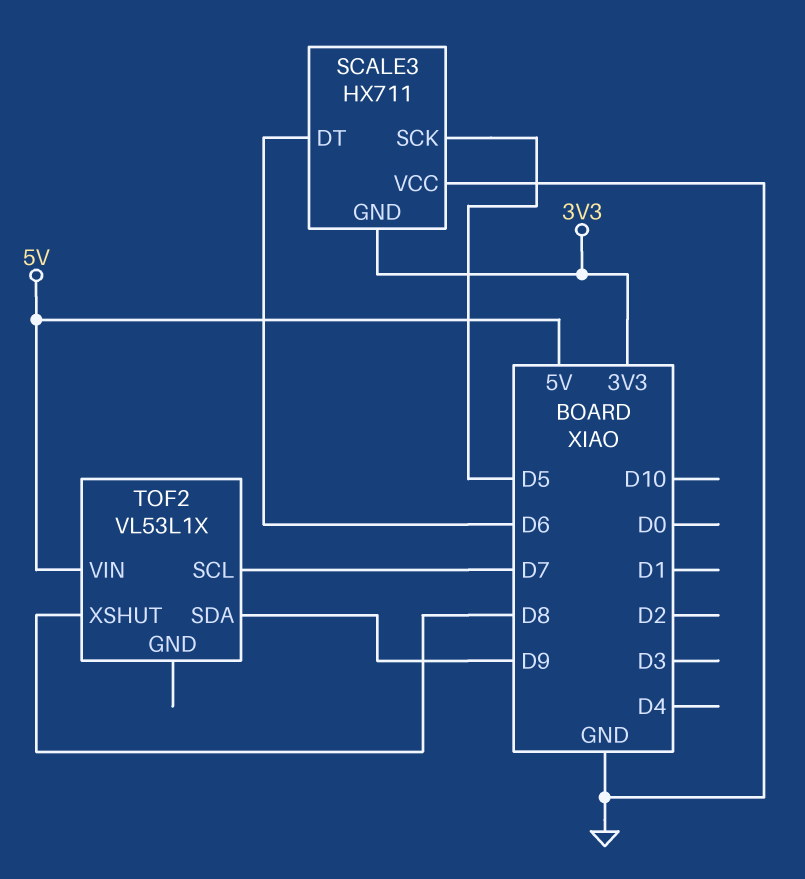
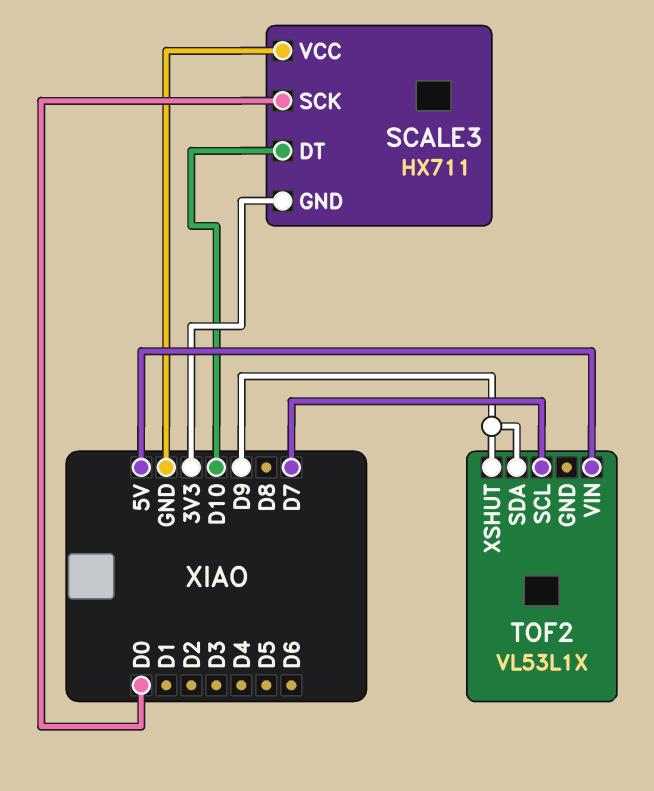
SCALE3 pin DT: D6 -> D10
SCALE3 pin SCK: D5 -> D0
TOF2 pin XSHUT: D8 -> D9

